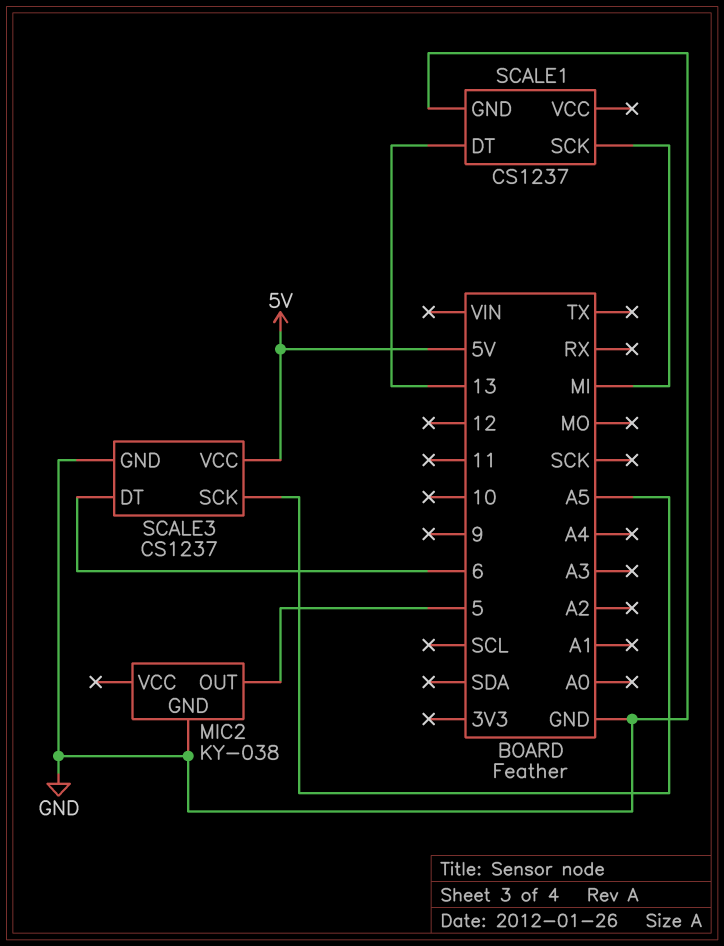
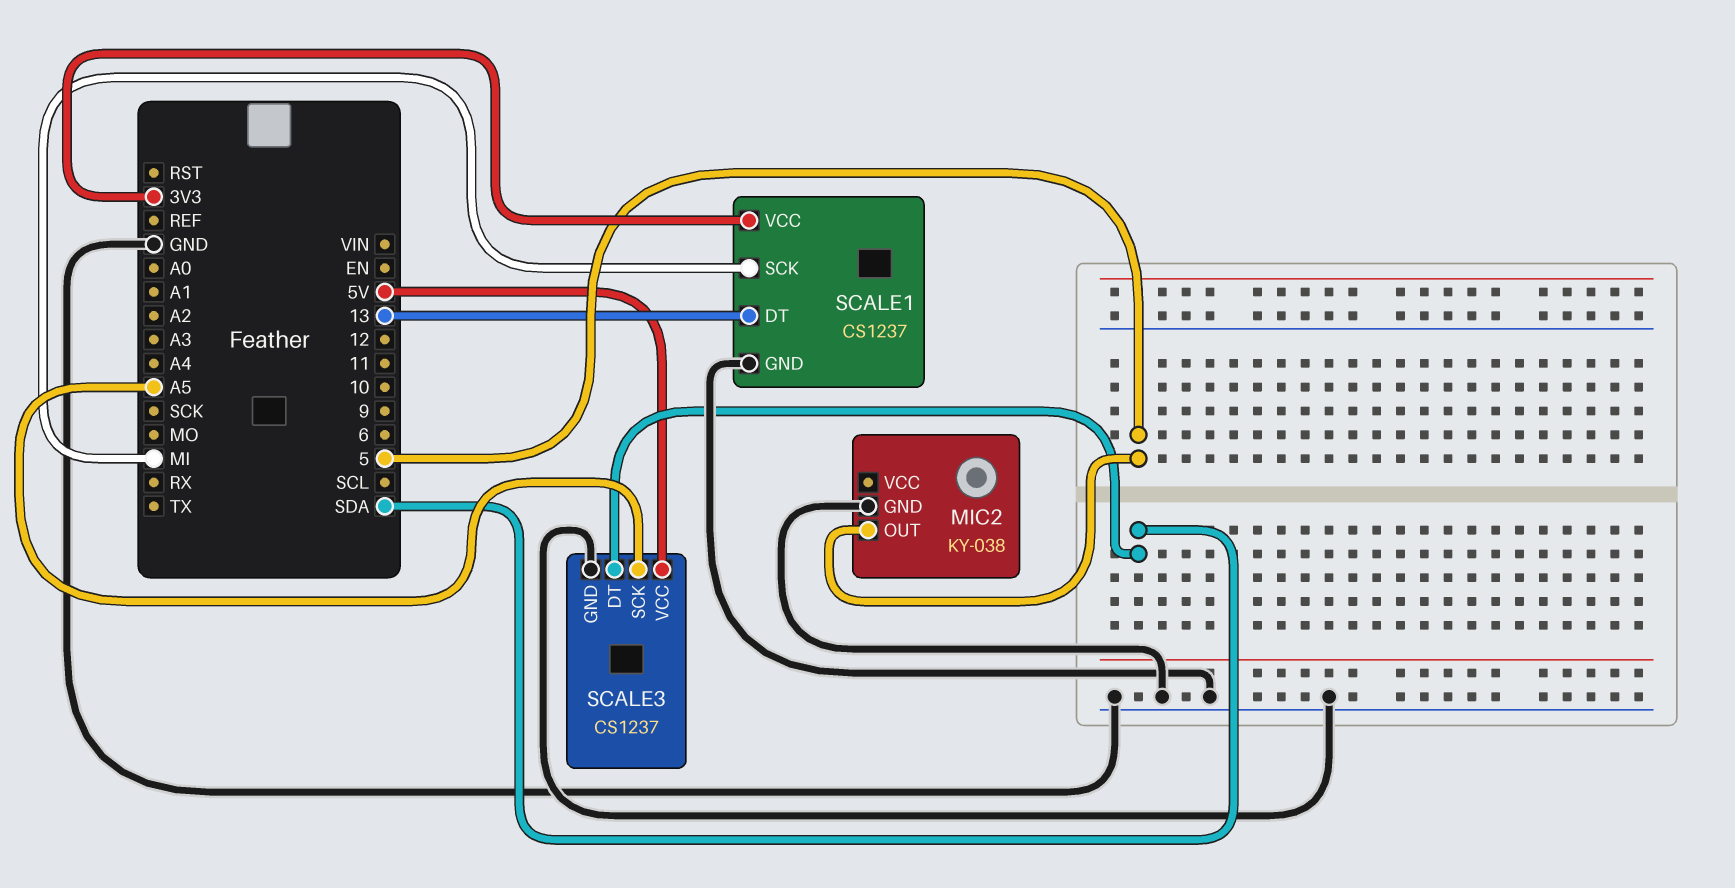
SCALE1 pin VCC: none -> 3V3
SCALE3 pin DT: 6 -> SDA

